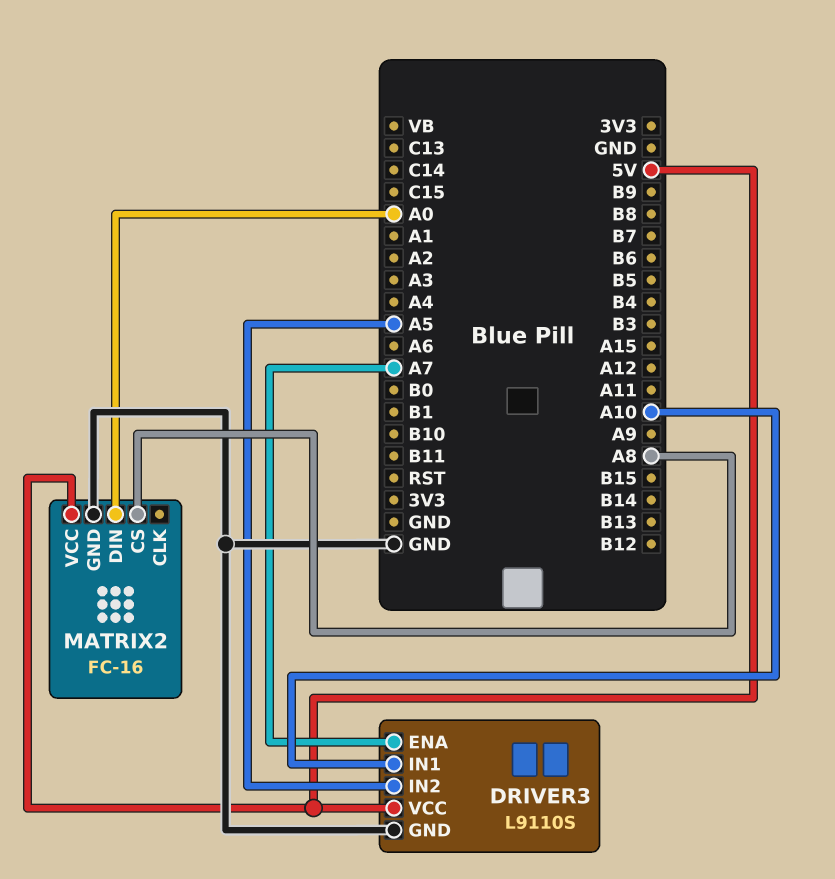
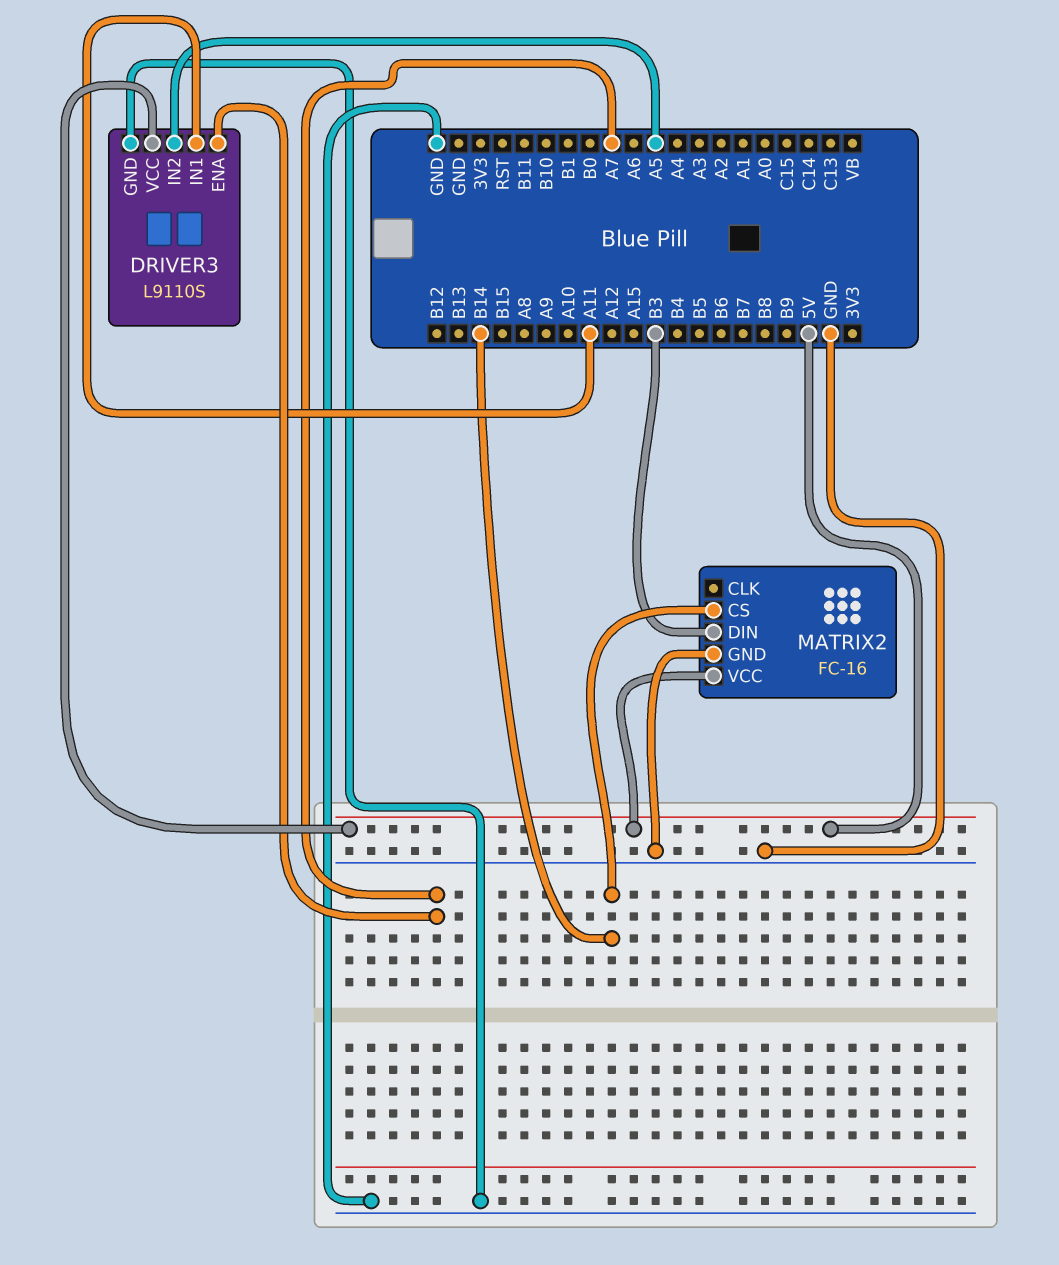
DRIVER3 pin IN1: A10 -> A11
MATRIX2 pin CS: A8 -> B14
MATRIX2 pin DIN: A0 -> B3

